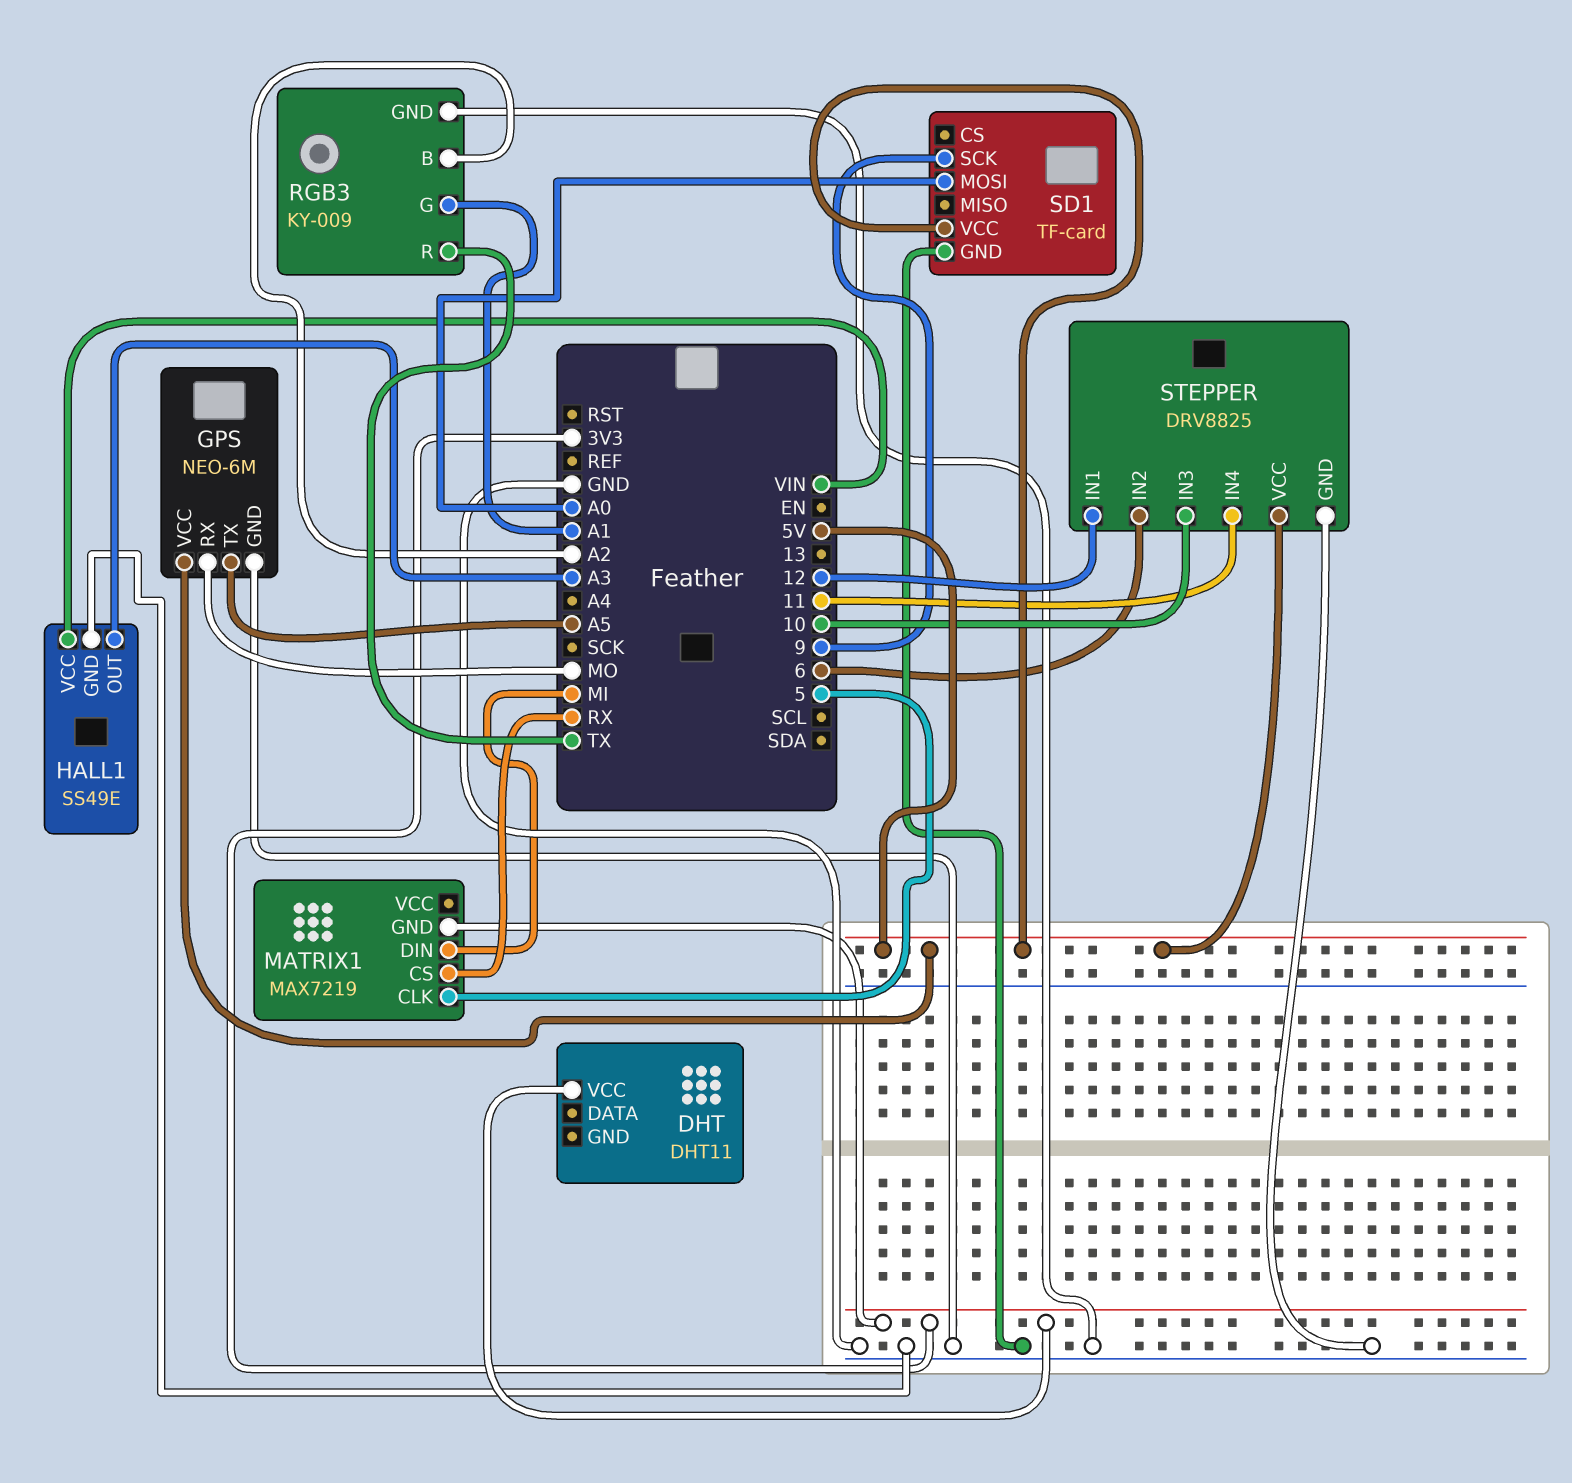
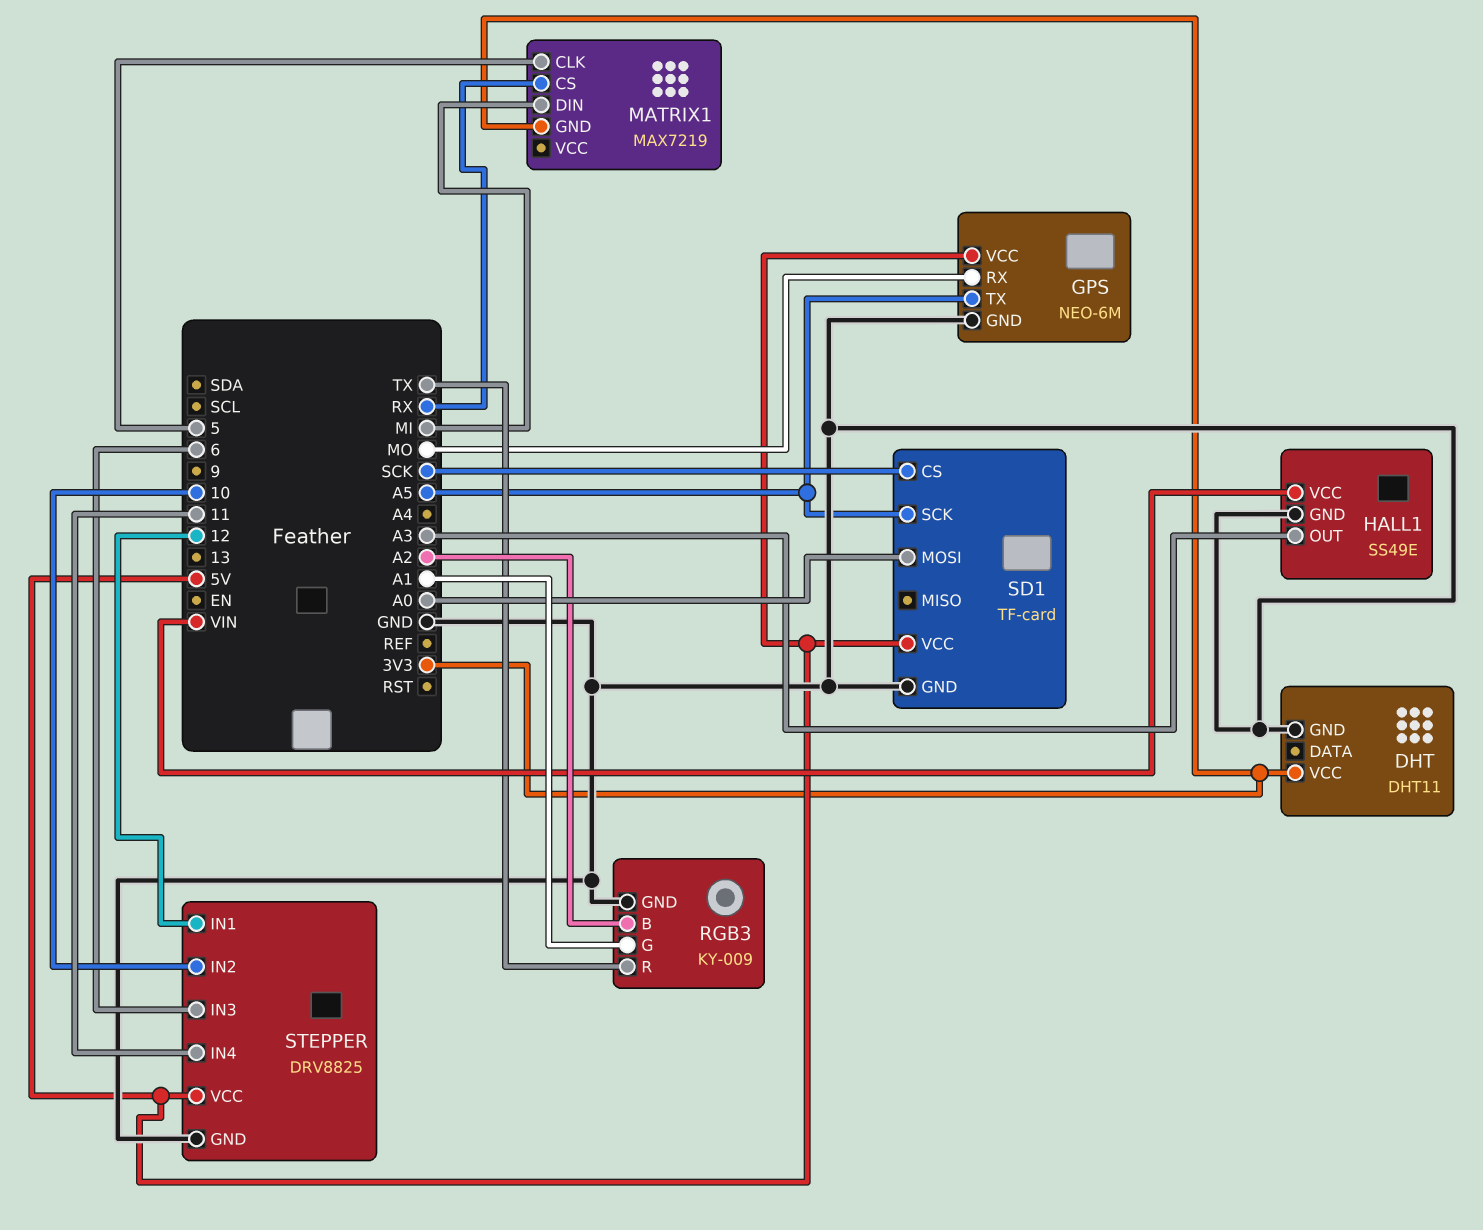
DHT pin GND: none -> GND
SD1 pin CS: none -> SCK
SD1 pin SCK: 9 -> A5
STEPPER pin IN2: 6 -> 10
STEPPER pin IN3: 10 -> 6

